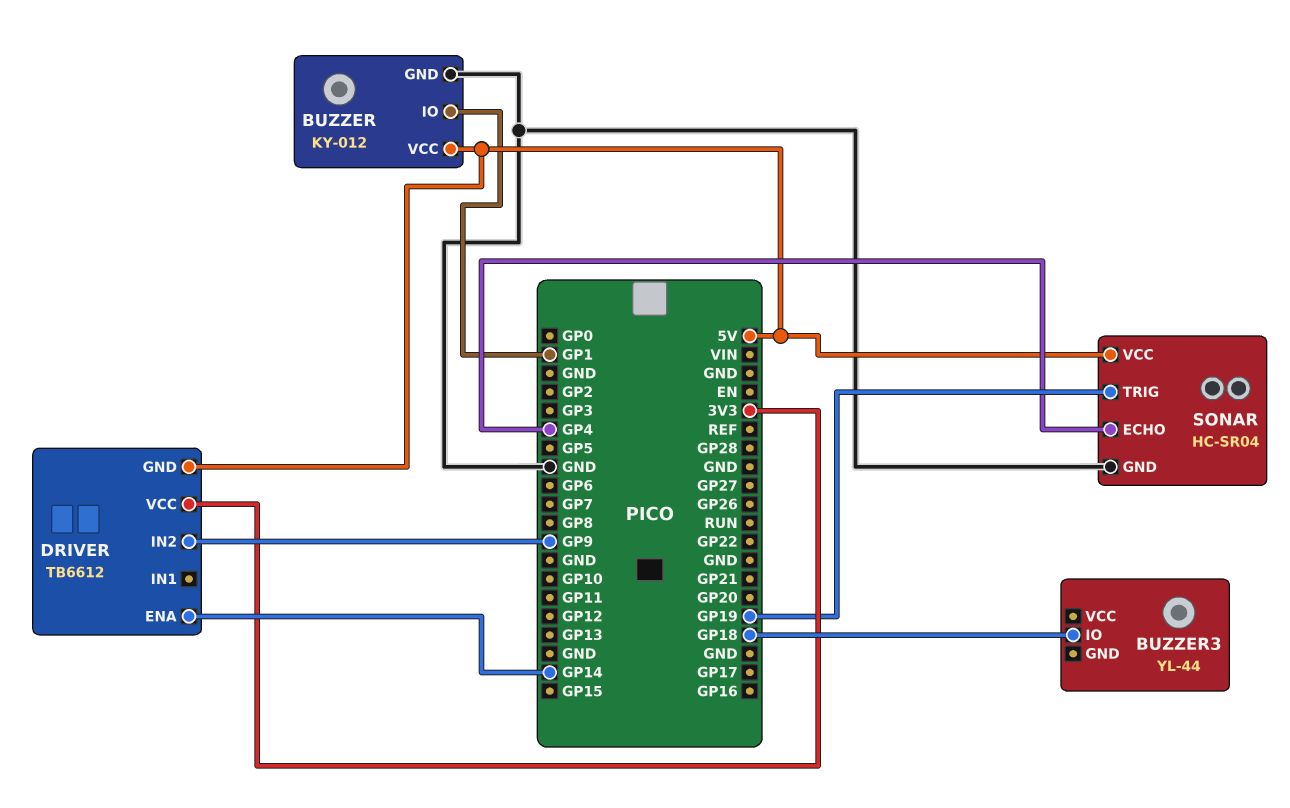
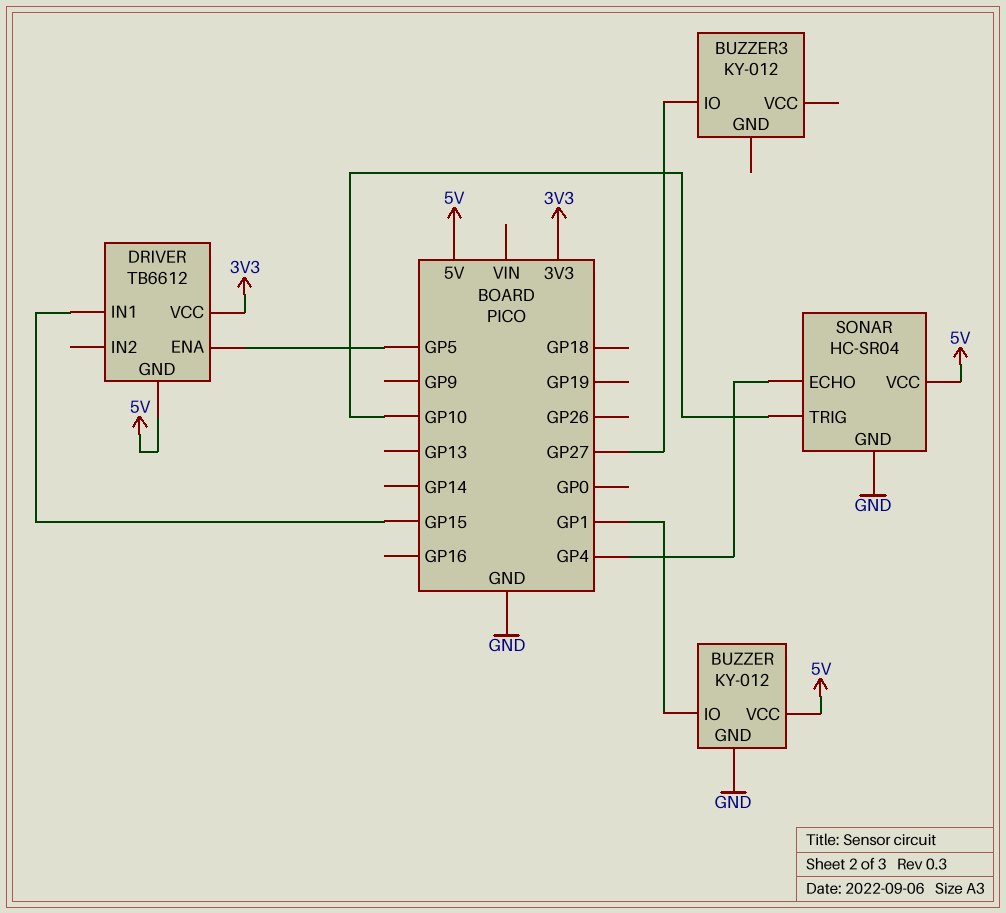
BUZZER3: YL-44 -> KY-012
BUZZER3 pin IO: GP18 -> GP27
DRIVER pin ENA: GP14 -> GP5
DRIVER pin IN1: none -> GP15
DRIVER pin IN2: GP9 -> none
SONAR pin TRIG: GP19 -> GP10

